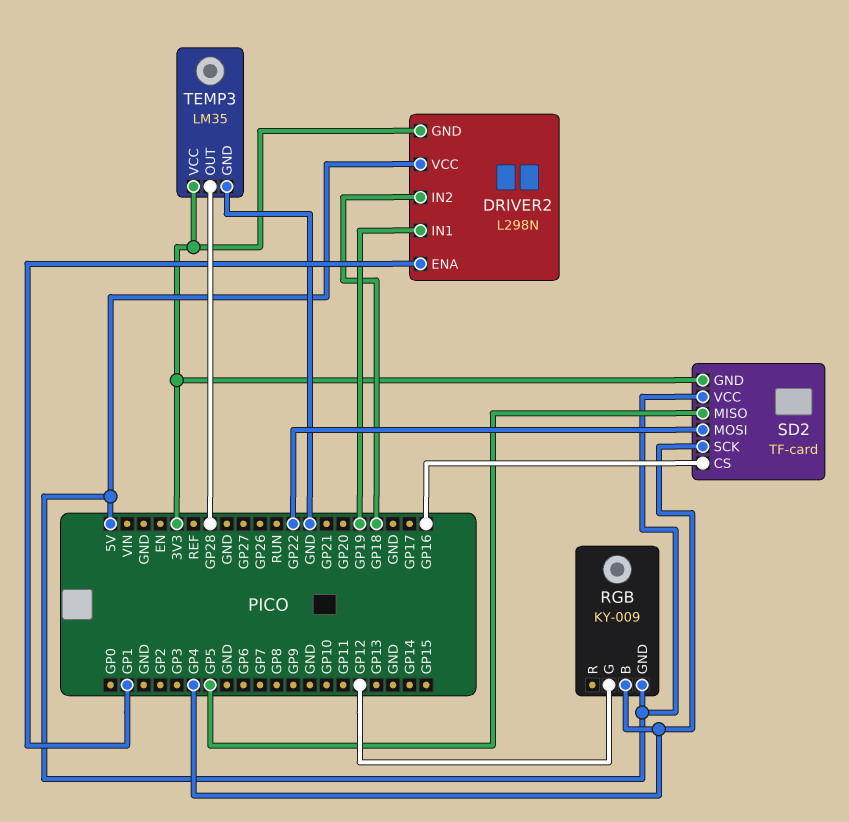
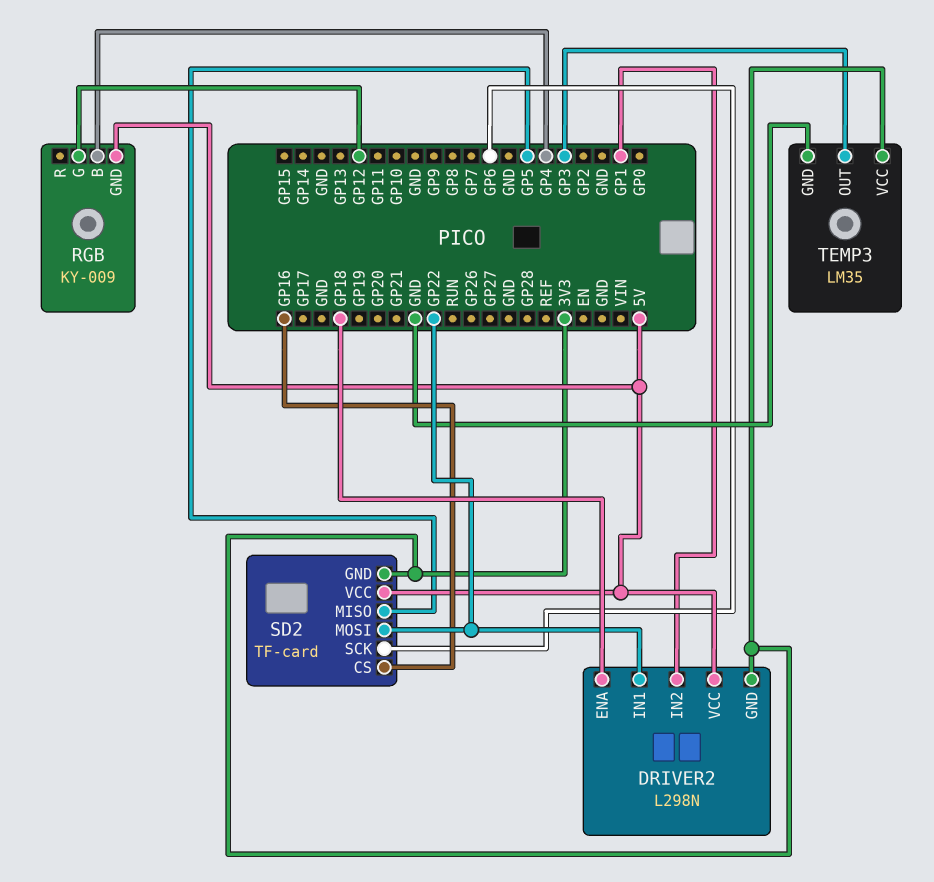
DRIVER2 pin ENA: GP1 -> GP18
DRIVER2 pin IN1: GP19 -> GP22
DRIVER2 pin IN2: GP18 -> GP1
SD2 pin SCK: GP4 -> GP6
TEMP3 pin OUT: GP28 -> GP3

